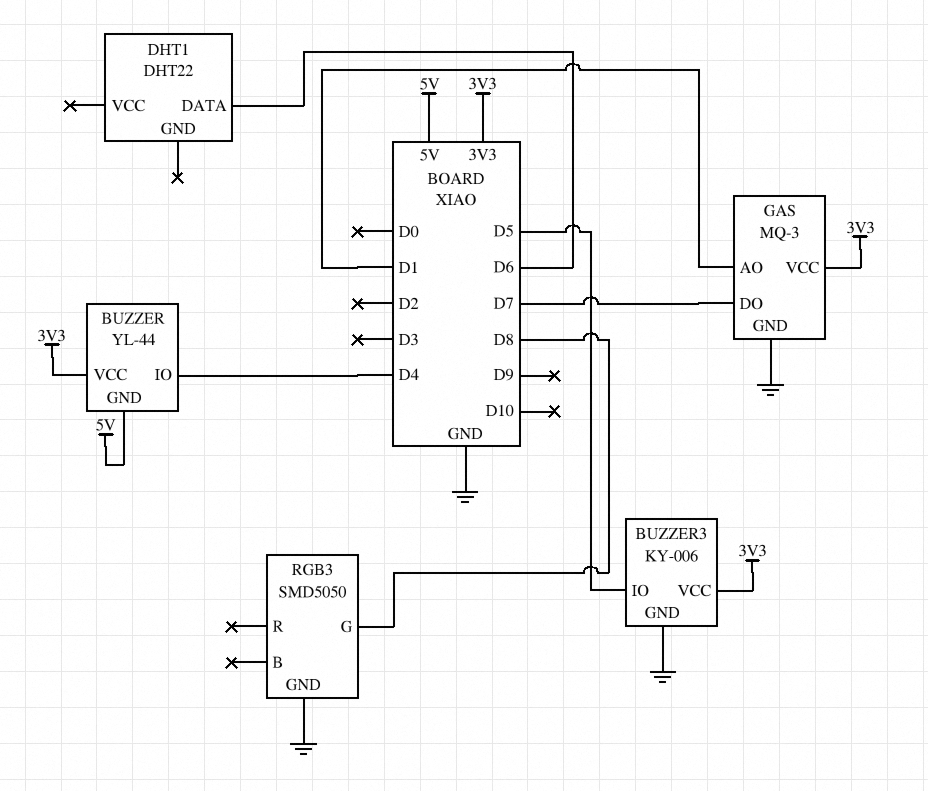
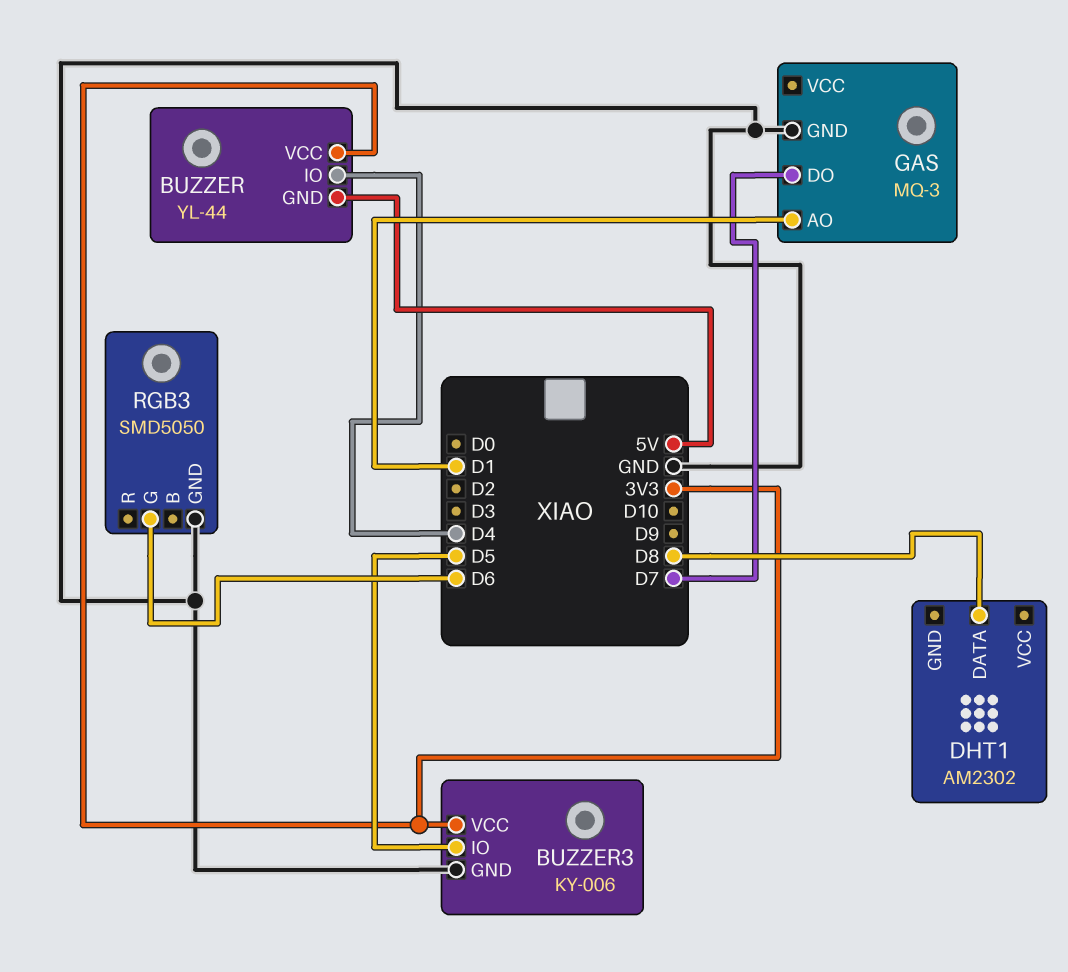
DHT1: DHT22 -> AM2302
DHT1 pin DATA: D6 -> D8
GAS pin VCC: 3V3 -> none
RGB3 pin G: D8 -> D6

